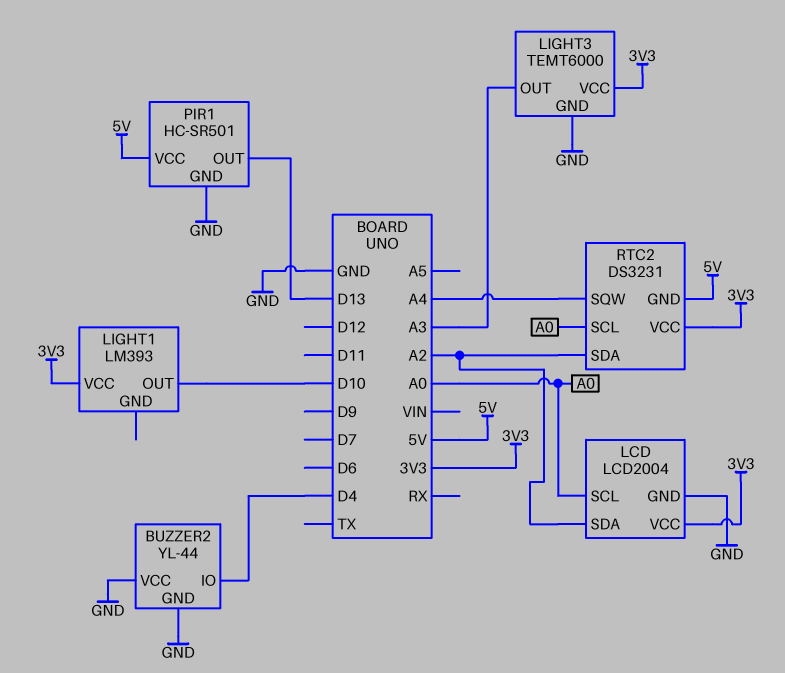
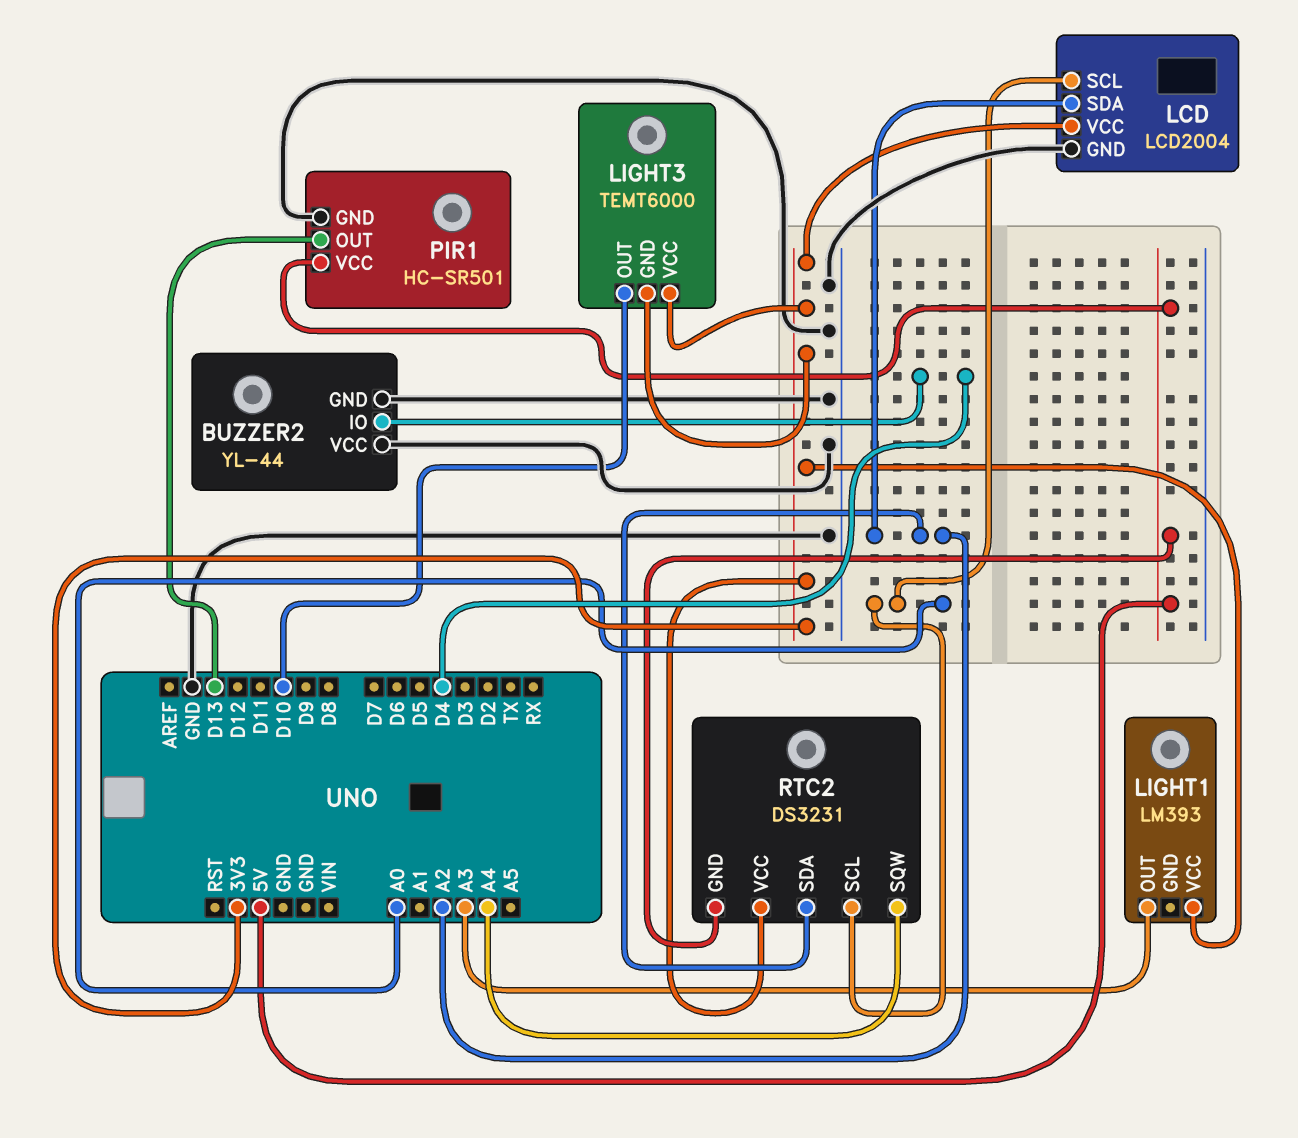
LIGHT1 pin OUT: D10 -> A3
LIGHT3 pin GND: GND -> 3V3
LIGHT3 pin OUT: A3 -> D10

